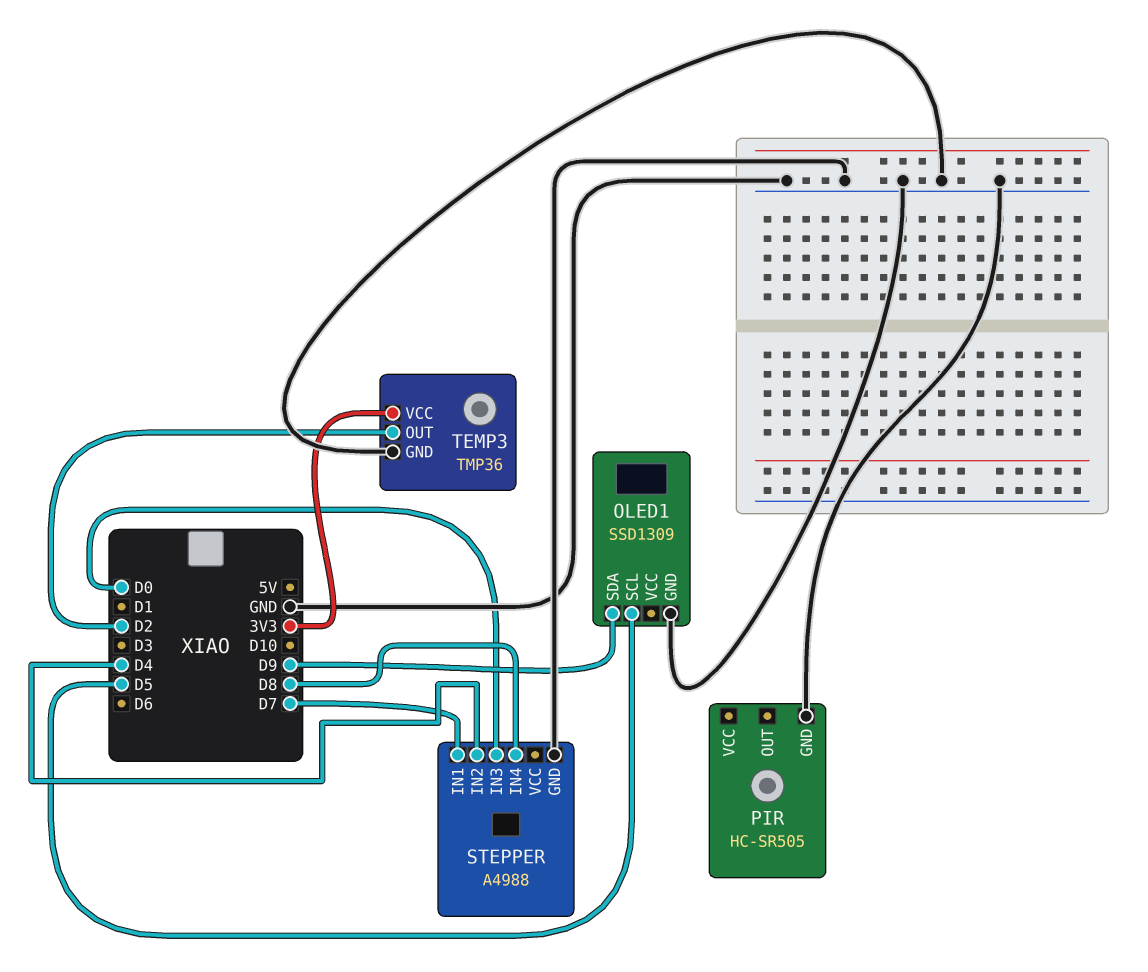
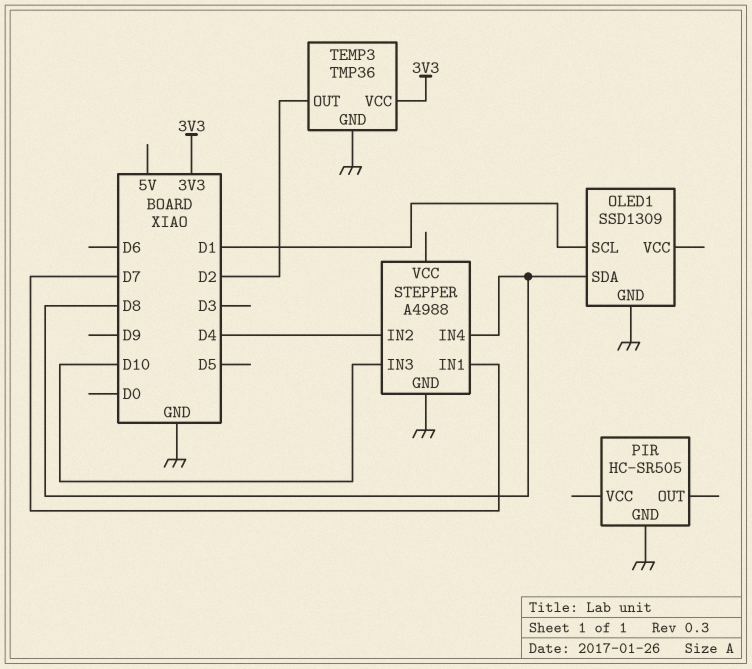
OLED1 pin SCL: D5 -> D1
OLED1 pin SDA: D9 -> D8
STEPPER pin IN3: D0 -> D10

